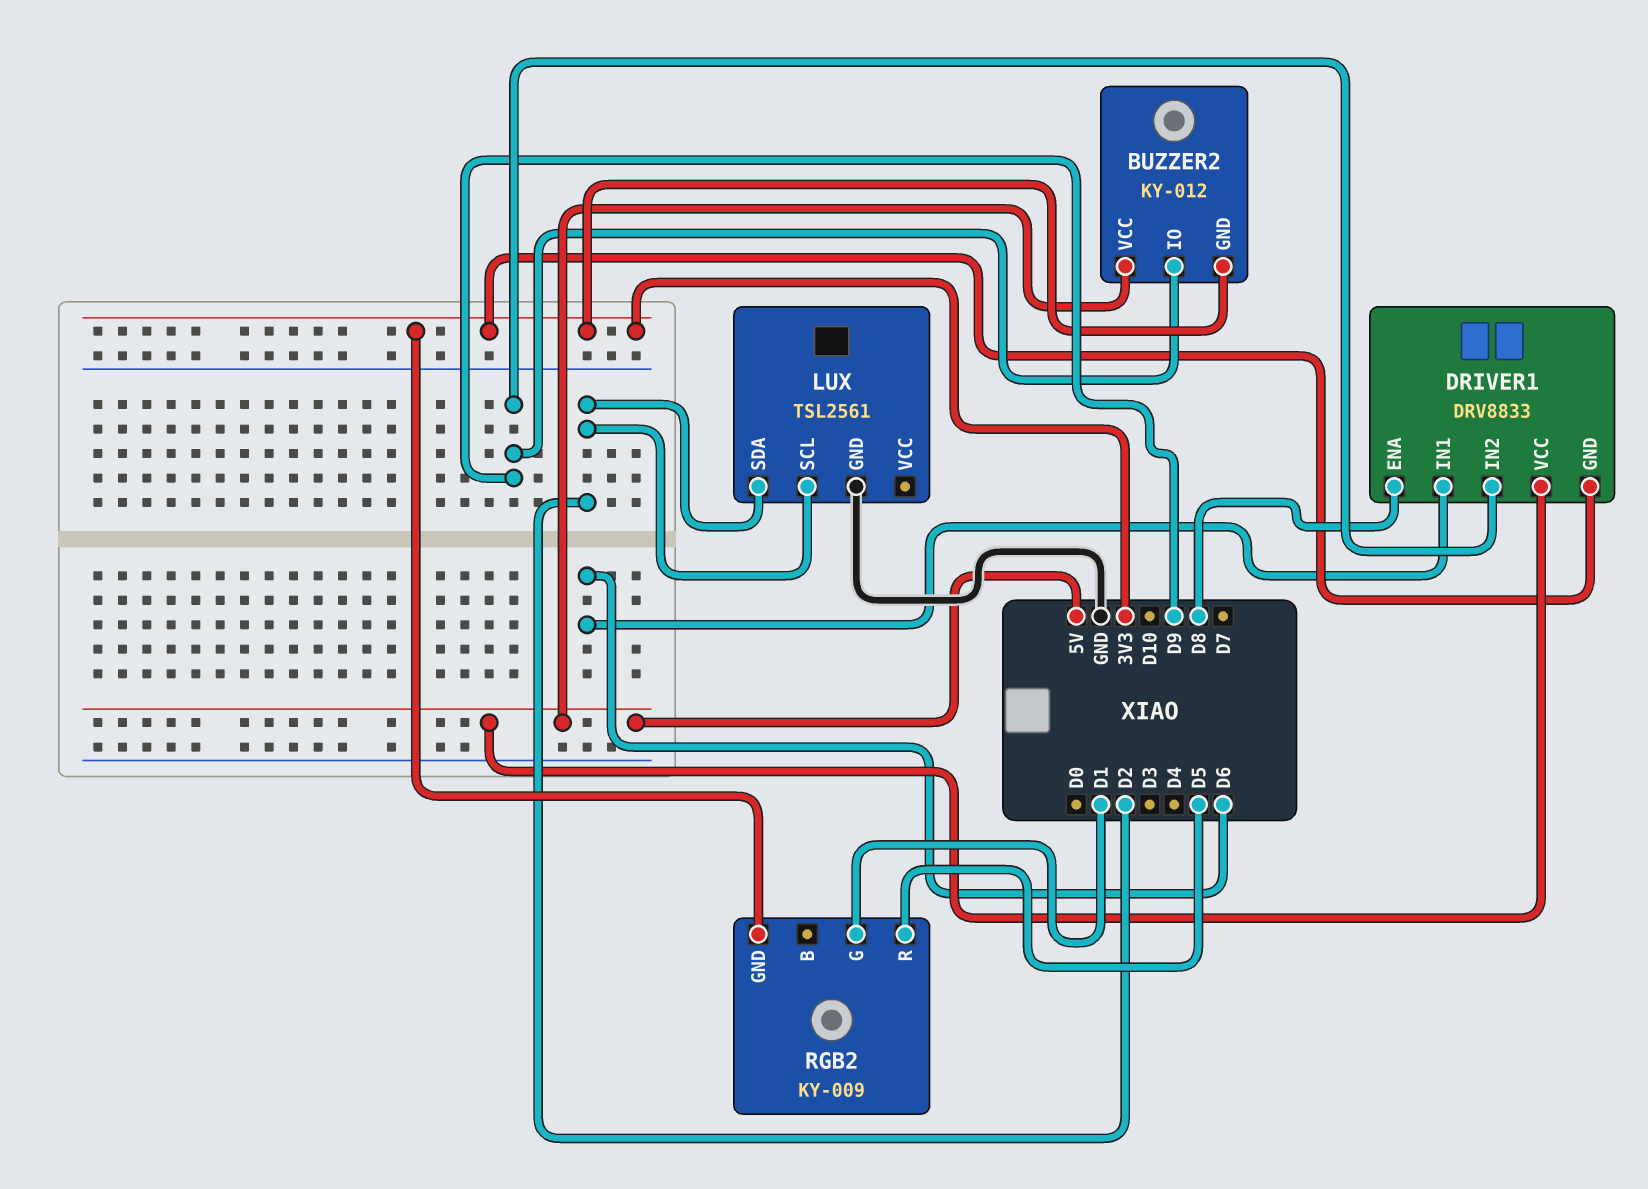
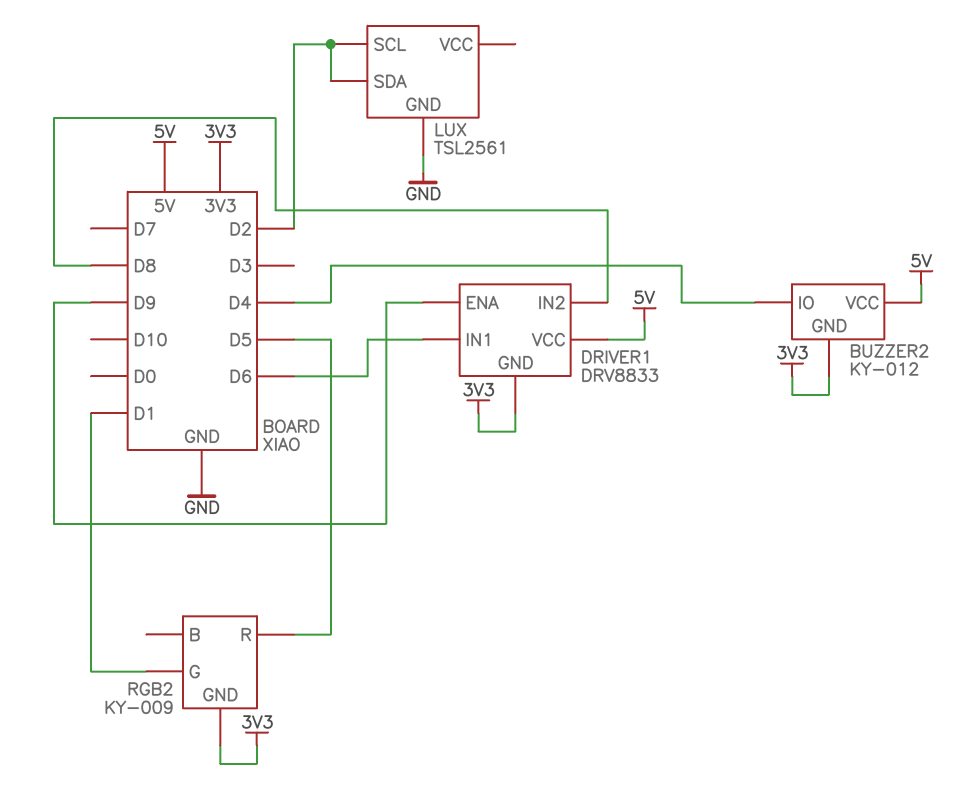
BUZZER2 pin IO: D9 -> D4
DRIVER1 pin ENA: D8 -> D9
DRIVER1 pin IN2: D9 -> D8

